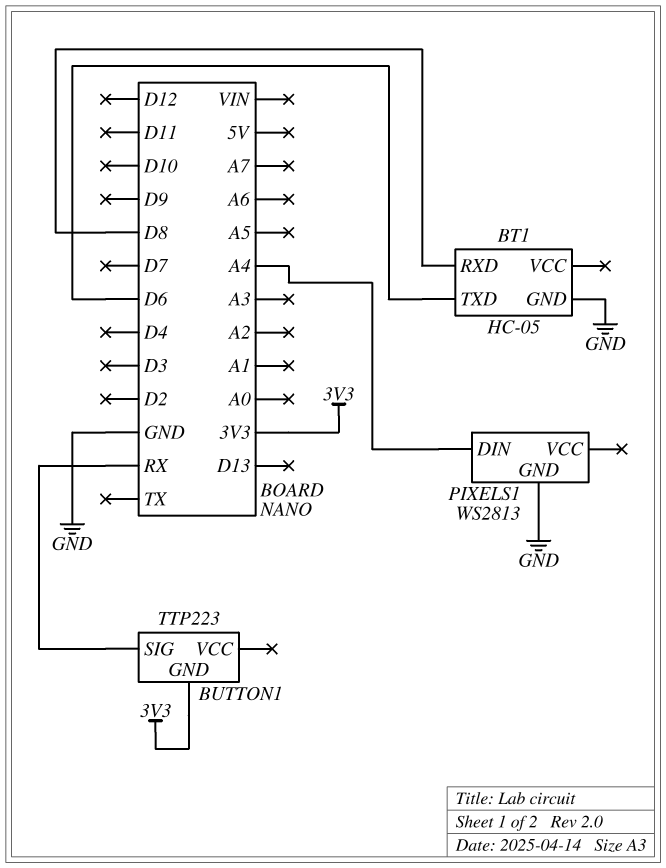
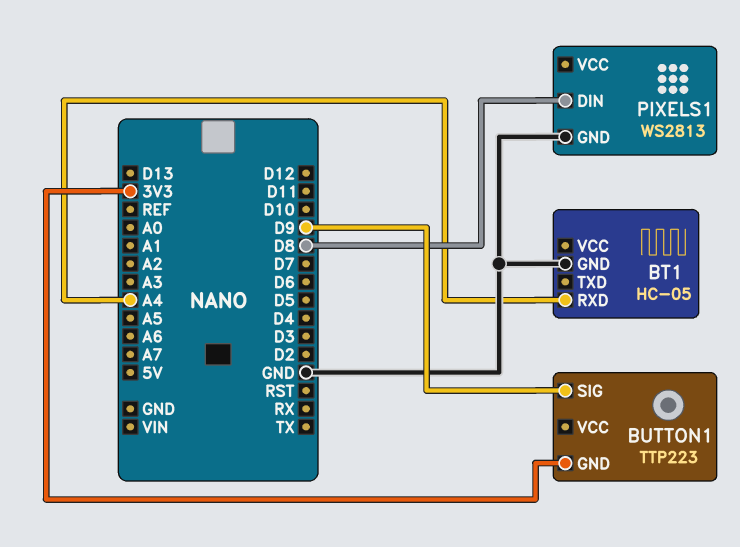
BT1 pin RXD: D8 -> A4
BT1 pin TXD: D6 -> none
BUTTON1 pin SIG: RX -> D9
PIXELS1 pin DIN: A4 -> D8

